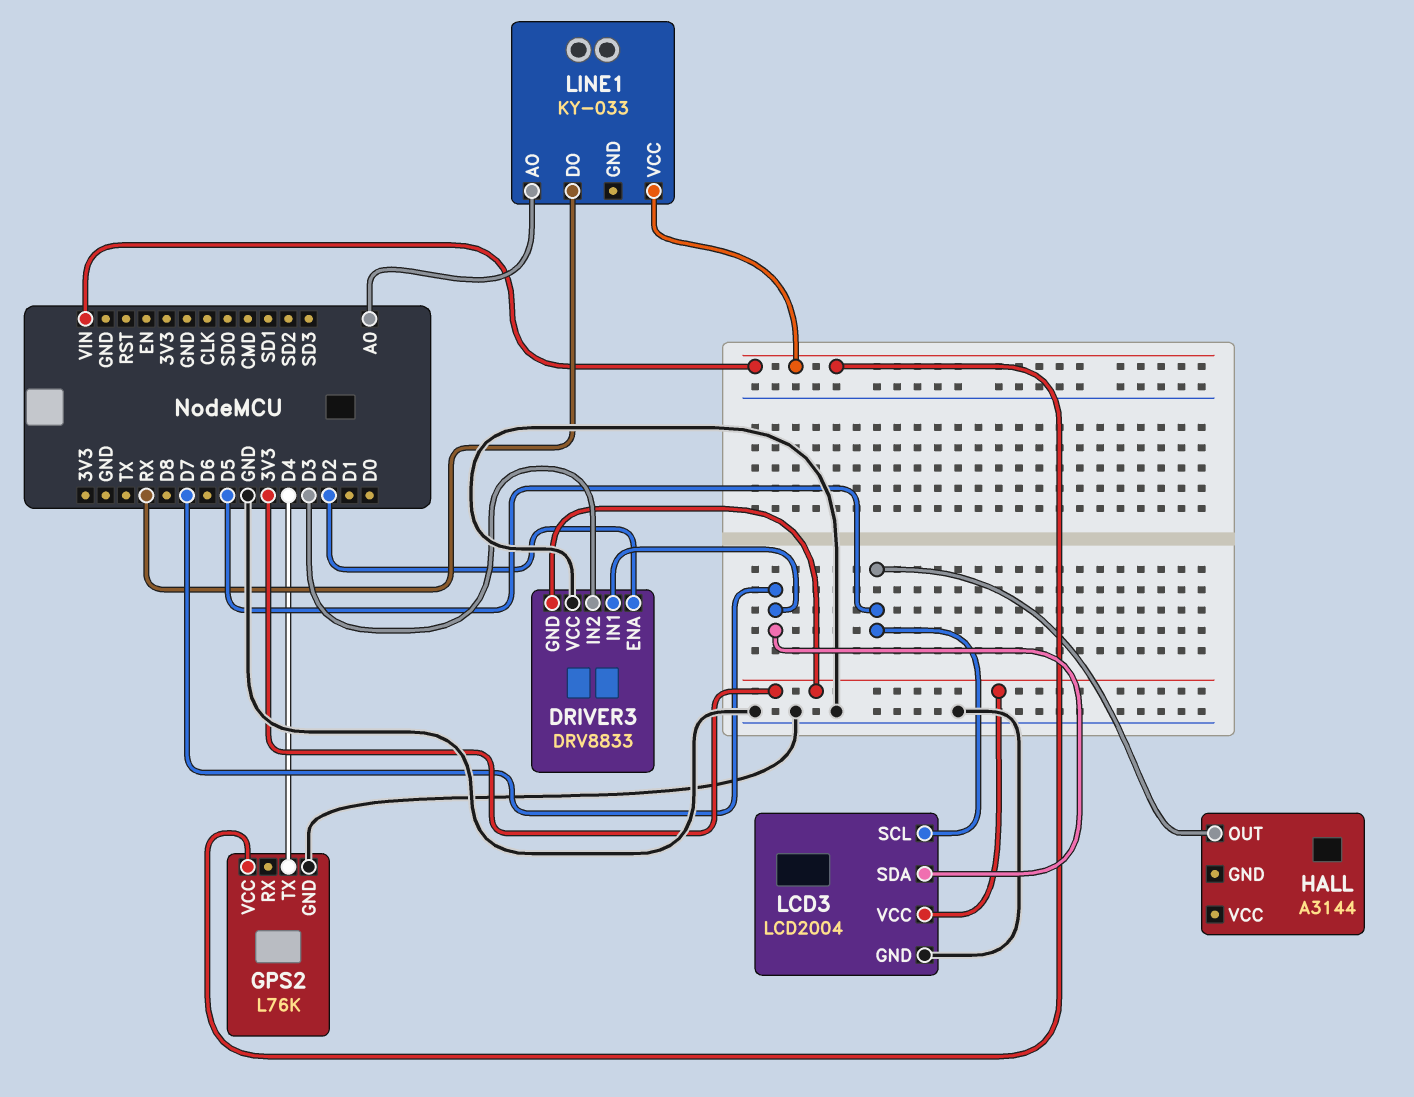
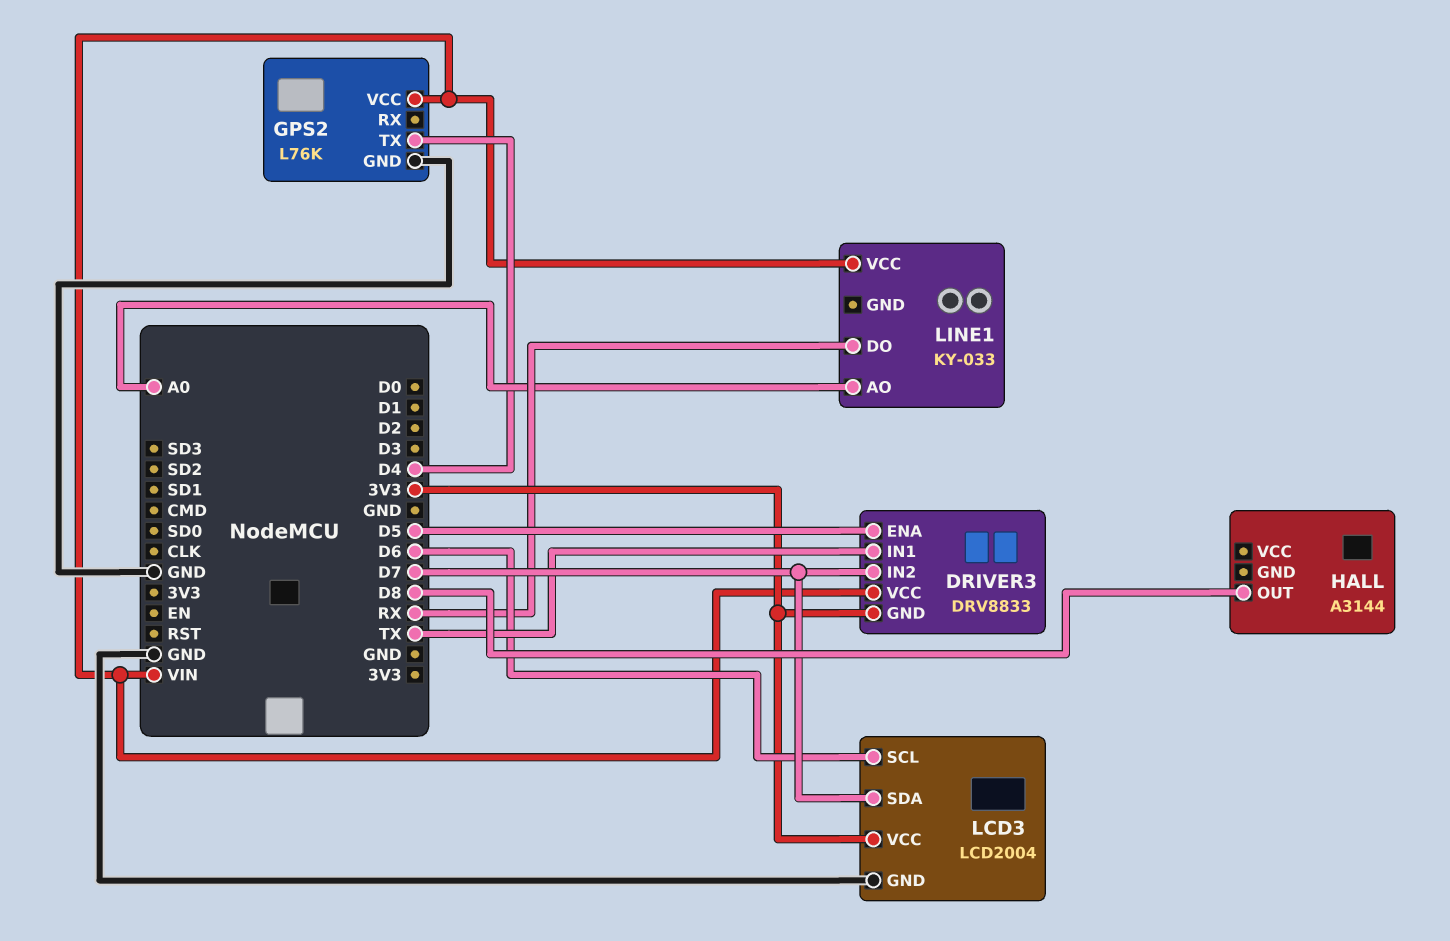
DRIVER3 pin ENA: D2 -> D5
DRIVER3 pin IN1: D7 -> TX
DRIVER3 pin IN2: D3 -> D7
DRIVER3 pin VCC: GND -> VIN
HALL pin OUT: D5 -> D8
LCD3 pin SCL: D5 -> D6

